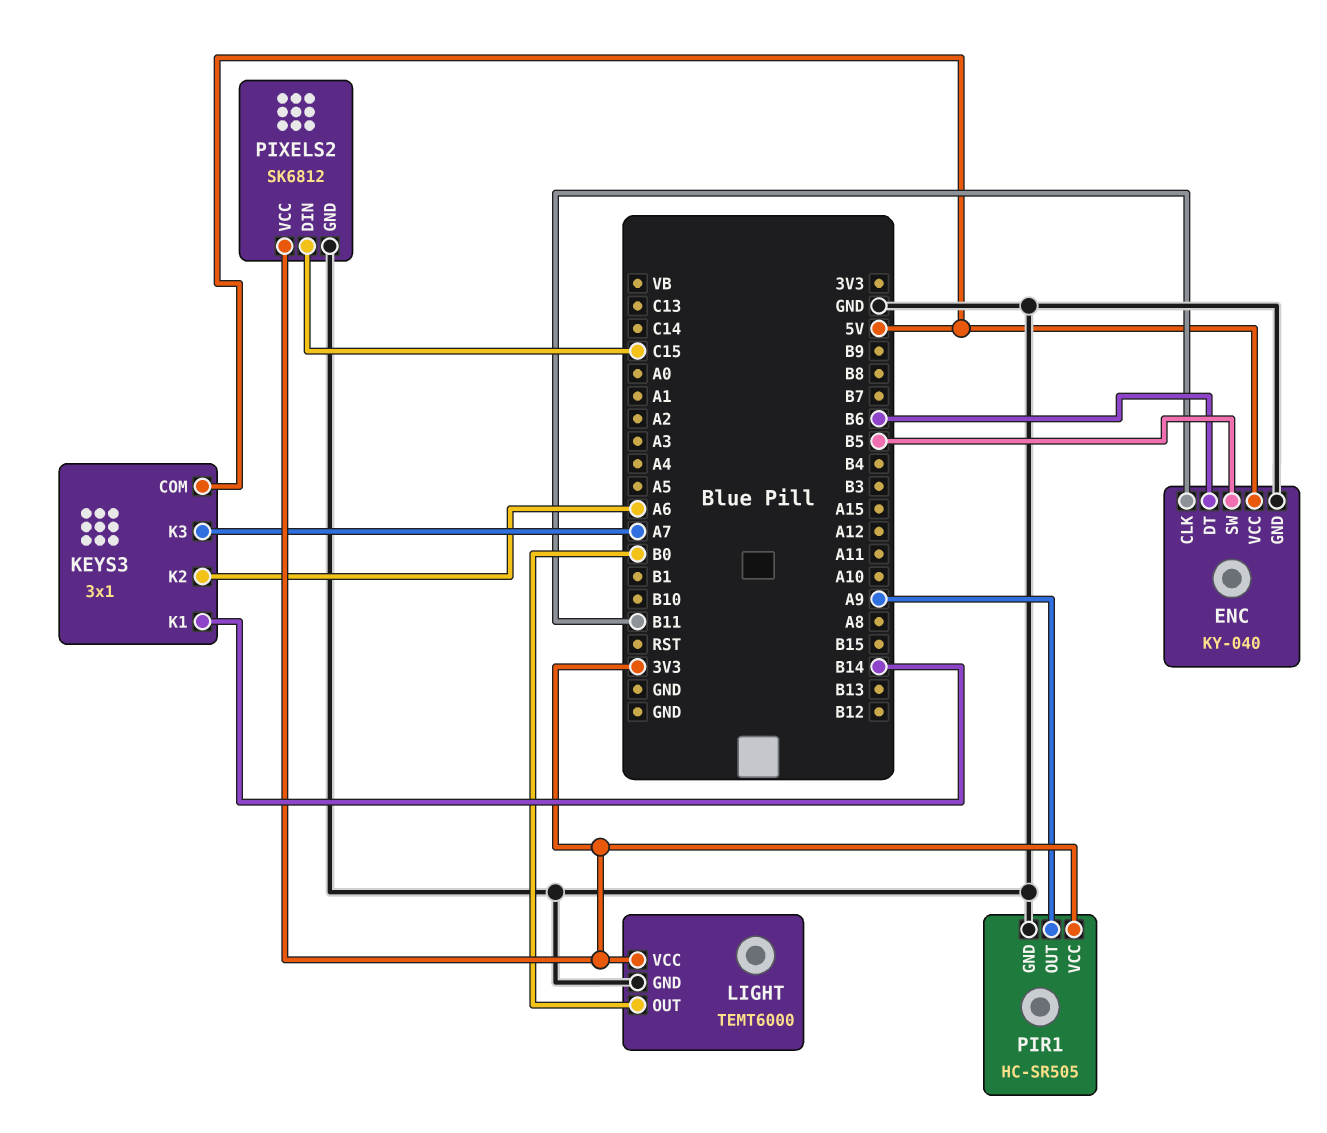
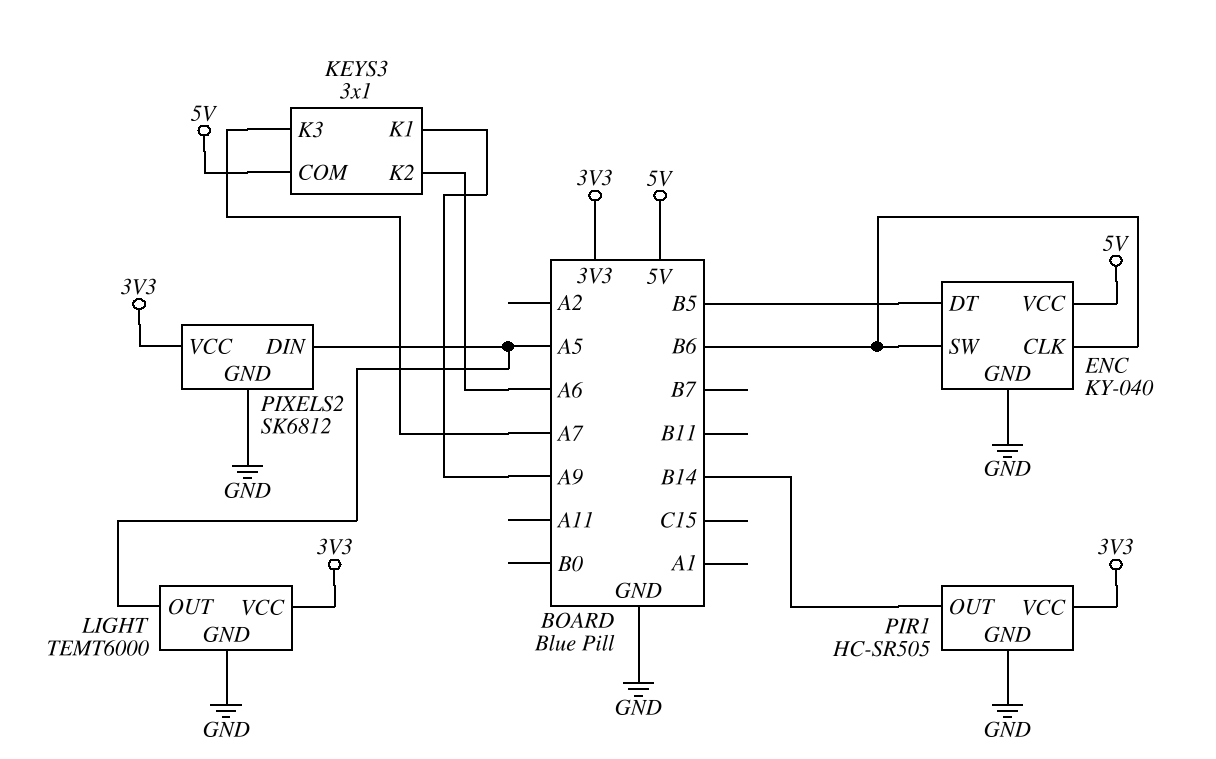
ENC pin CLK: B11 -> B6
ENC pin DT: B6 -> B5
ENC pin SW: B5 -> B6
KEYS3 pin K1: B14 -> A9
LIGHT pin OUT: B0 -> A5
PIR1 pin OUT: A9 -> B14
PIXELS2 pin DIN: C15 -> A5

